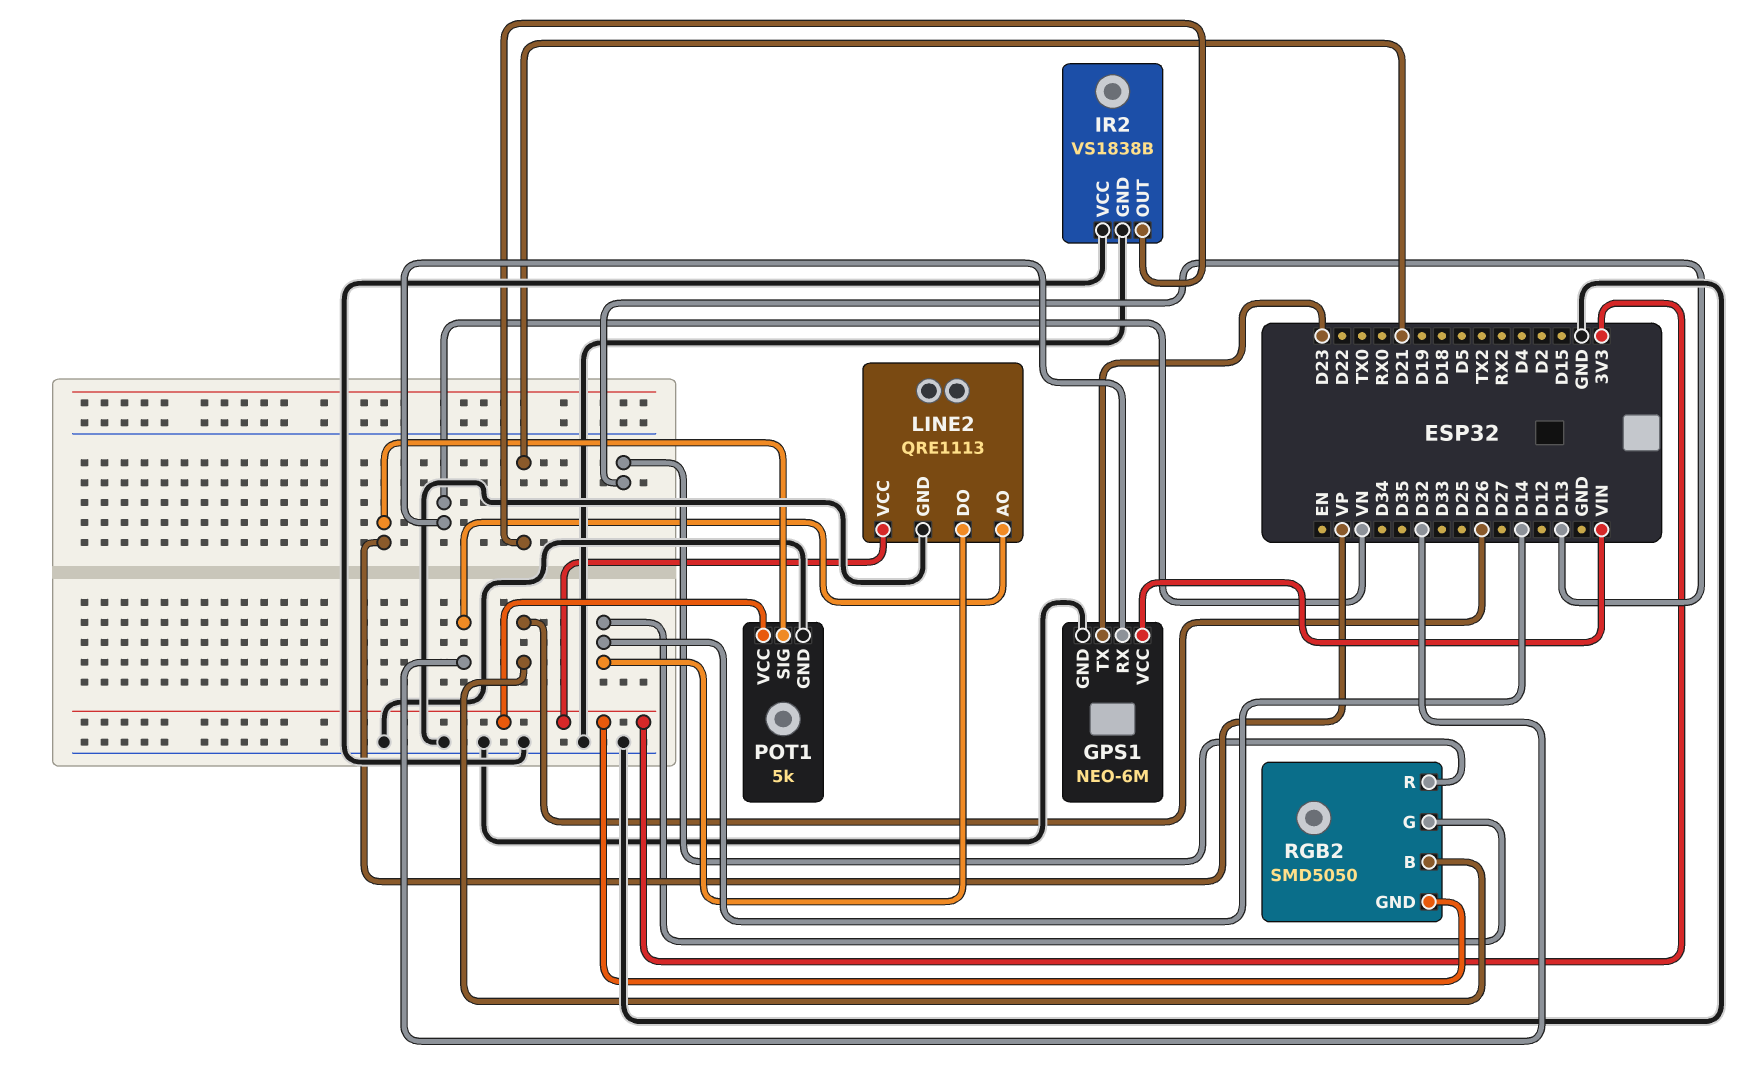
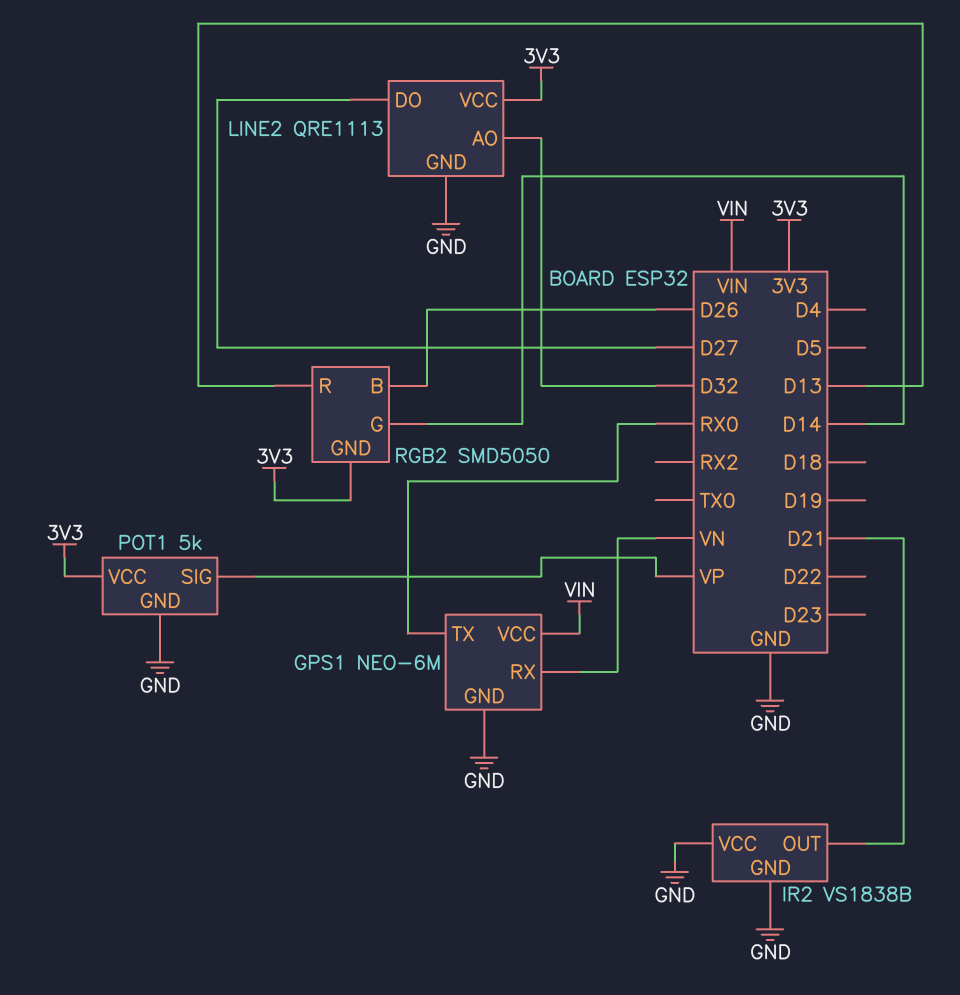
GPS1 pin TX: D23 -> RX0
LINE2 pin DO: D14 -> D27

